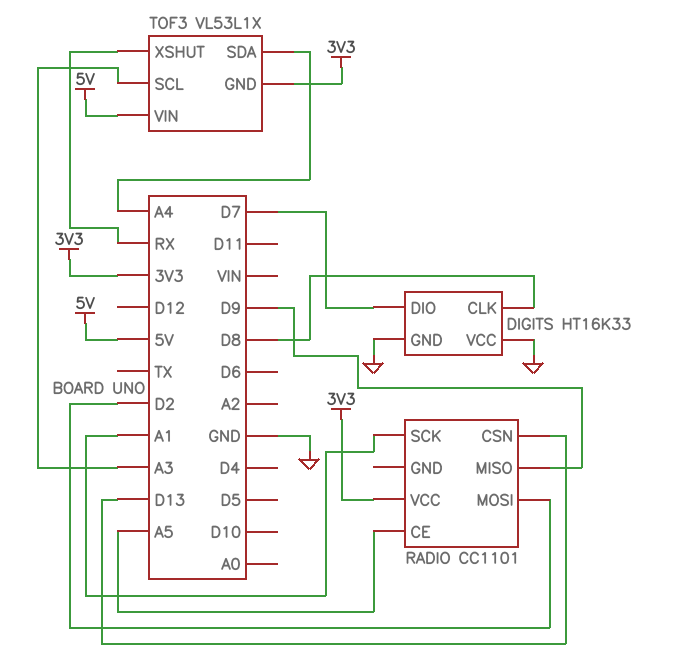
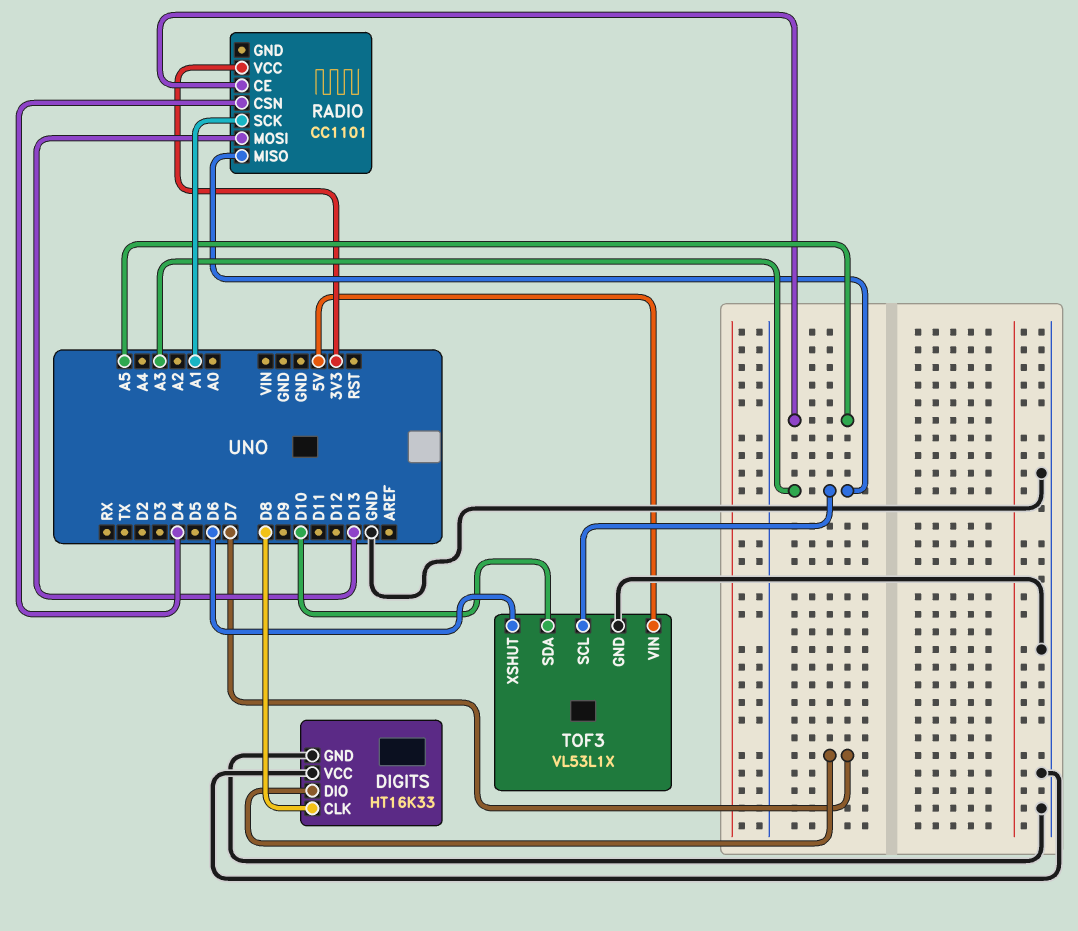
RADIO pin CSN: D13 -> D4
RADIO pin MISO: D9 -> A3
RADIO pin MOSI: D2 -> D13
TOF3 pin GND: 3V3 -> GND
TOF3 pin SDA: A4 -> D10
TOF3 pin XSHUT: RX -> D6

